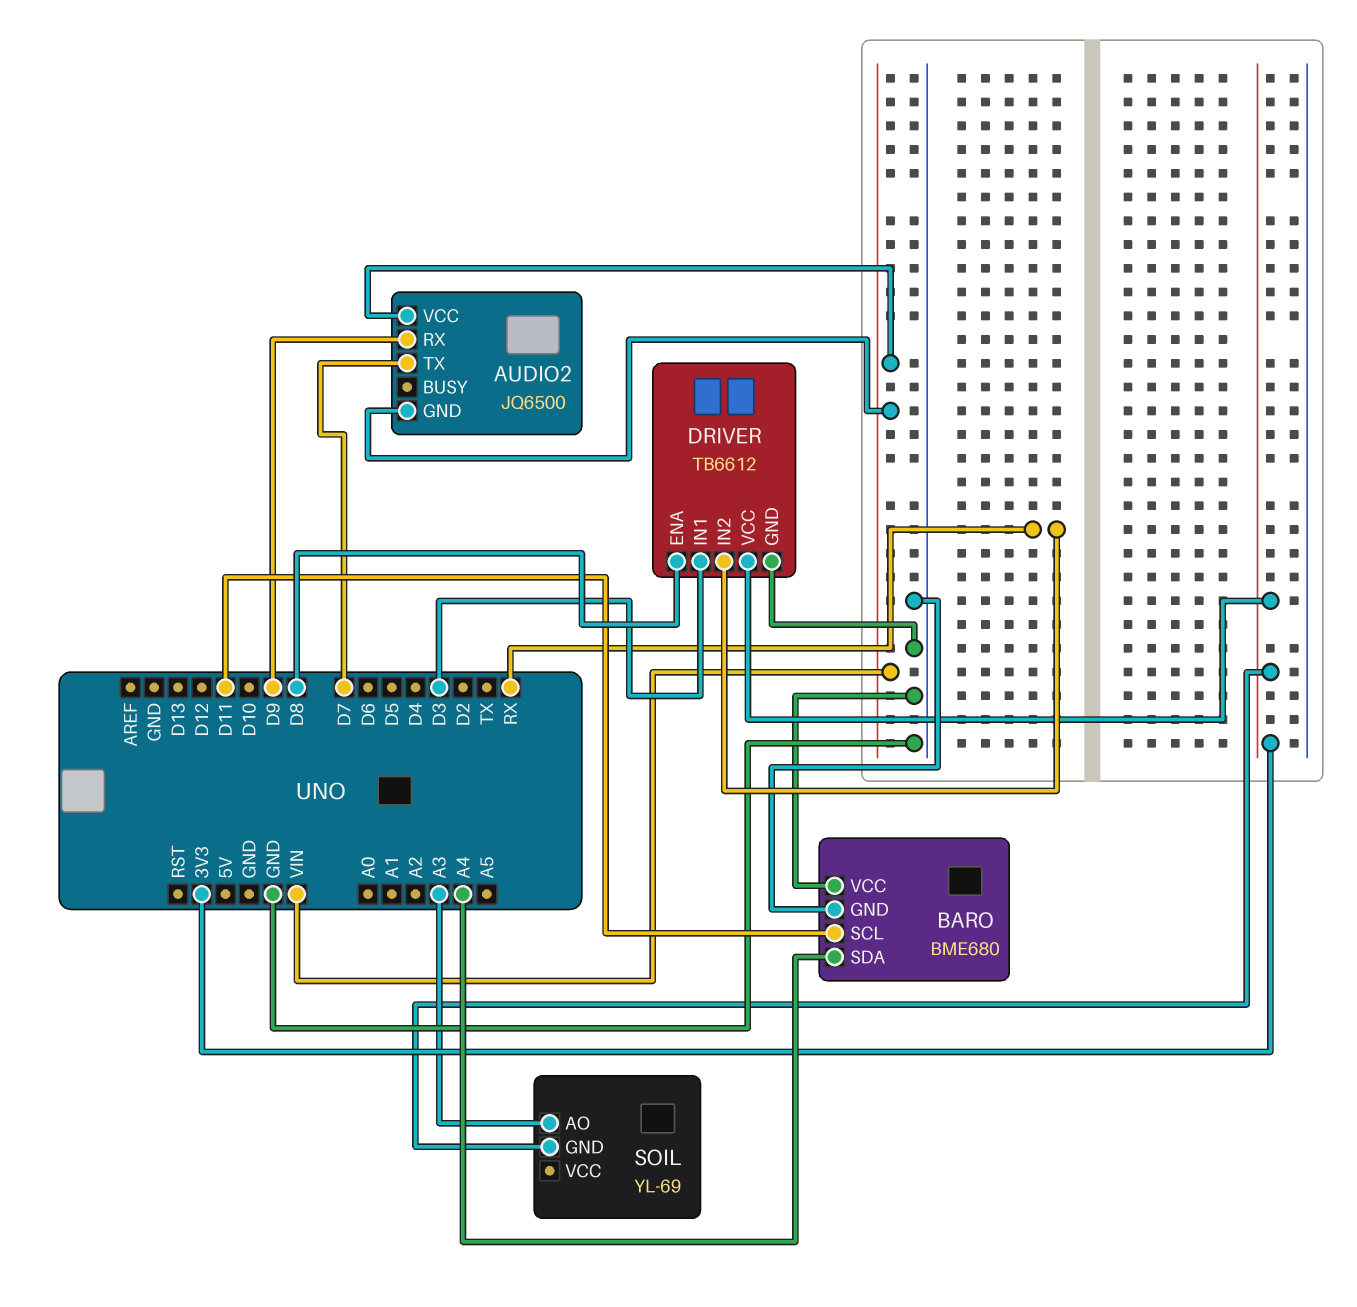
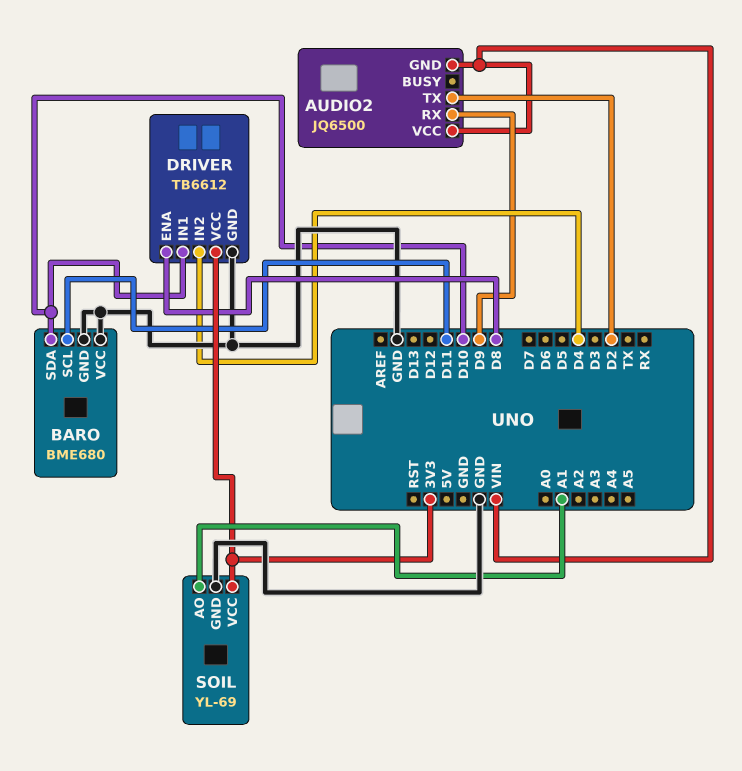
AUDIO2 pin TX: D7 -> D2
BARO pin SDA: A4 -> D10
DRIVER pin IN1: D3 -> D10
DRIVER pin IN2: RX -> D4
SOIL pin AO: A3 -> A1
SOIL pin GND: 3V3 -> GND
SOIL pin VCC: none -> 3V3

